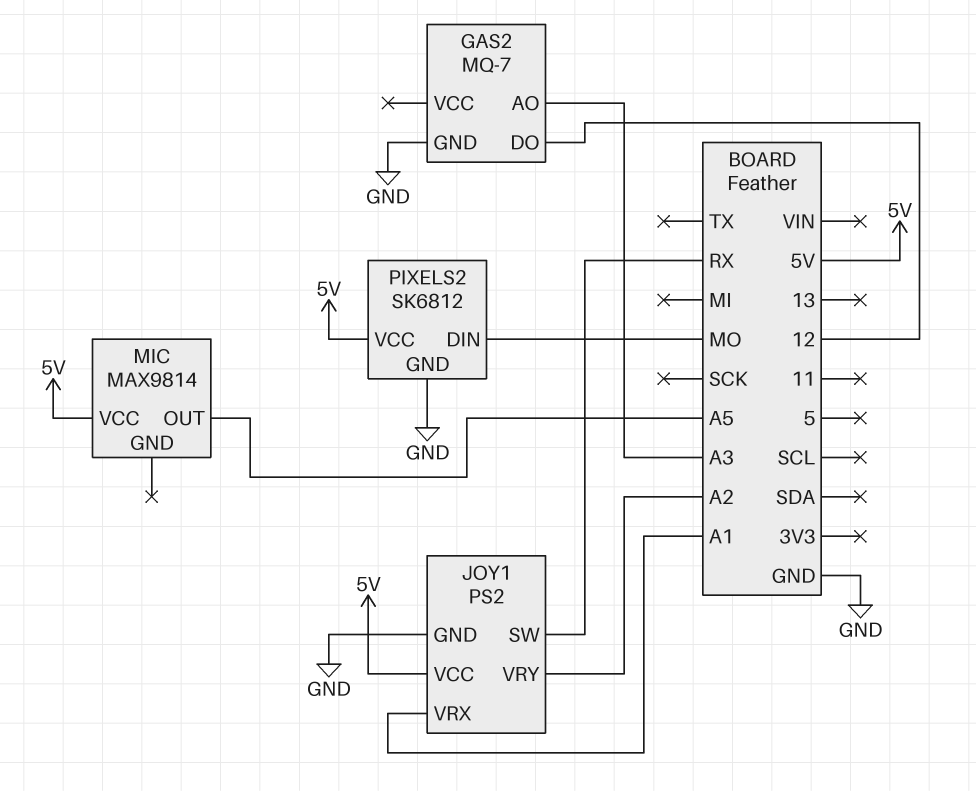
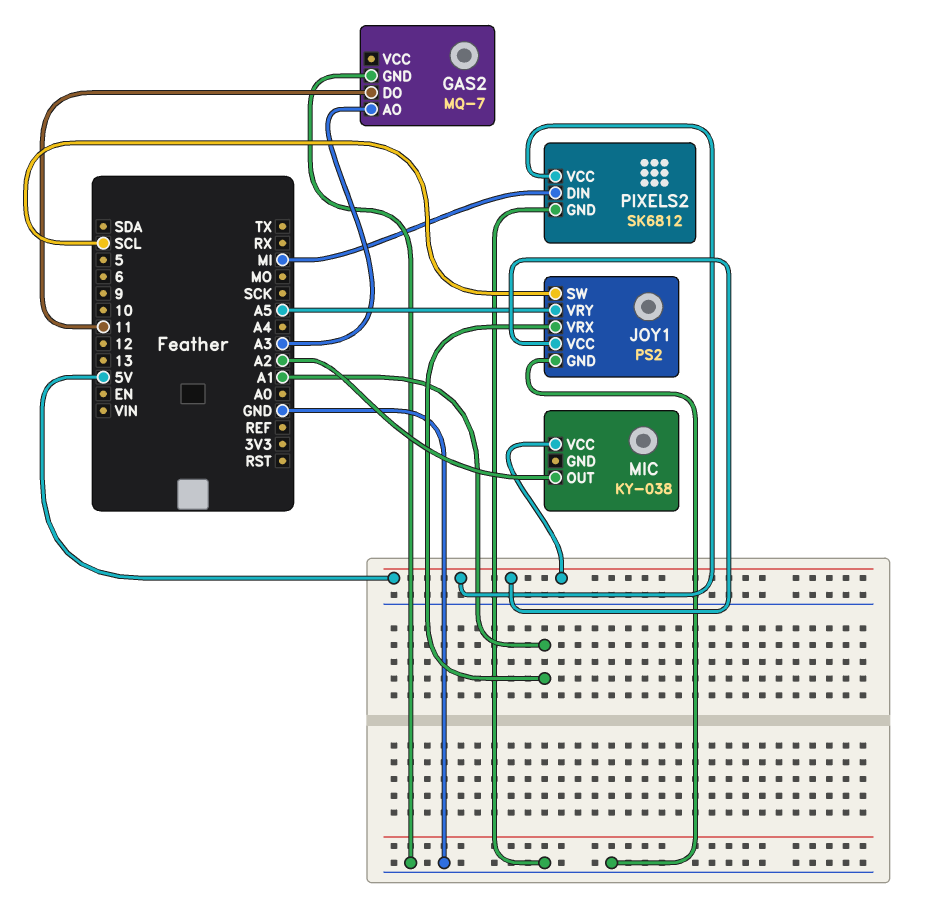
GAS2 pin DO: 12 -> 11
JOY1 pin SW: RX -> SCL
JOY1 pin VRY: A2 -> A5
MIC: MAX9814 -> KY-038
MIC pin OUT: A5 -> A2
PIXELS2 pin DIN: MO -> MI

